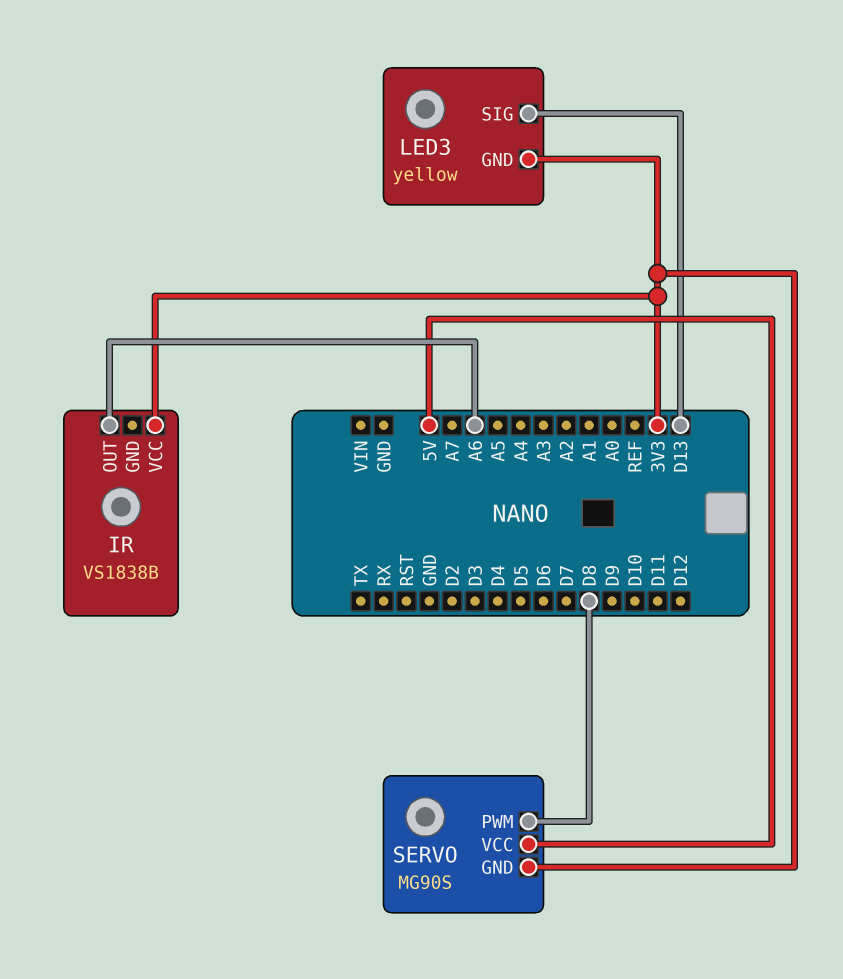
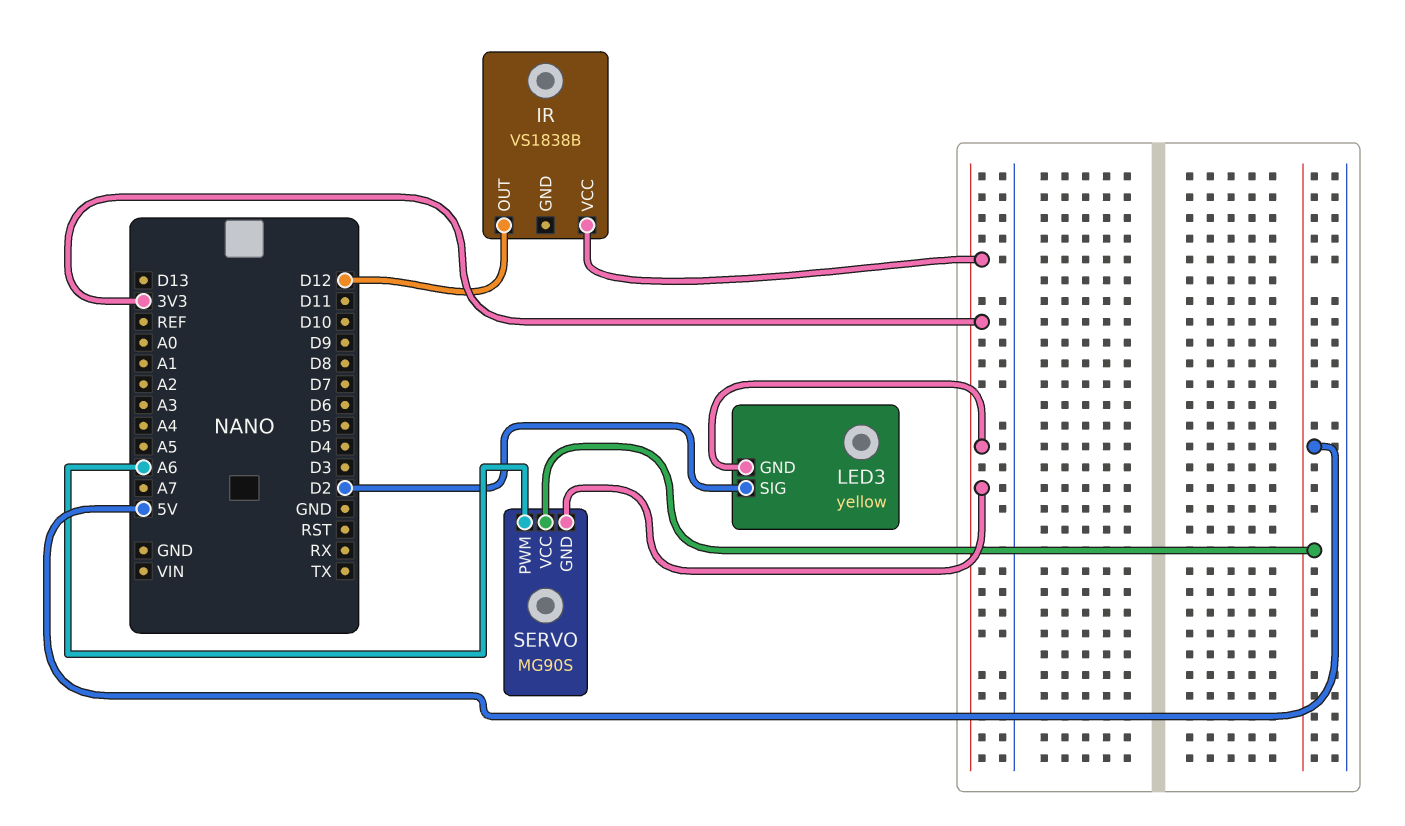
IR pin OUT: A6 -> D12
LED3 pin SIG: D13 -> D2
SERVO pin PWM: D8 -> A6

